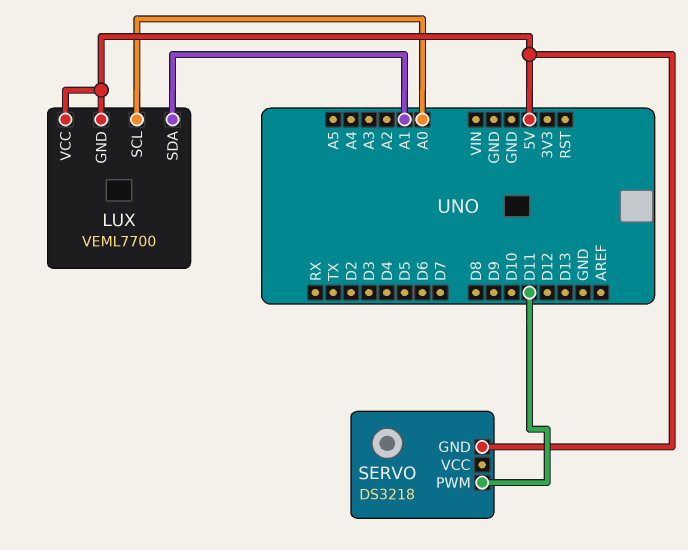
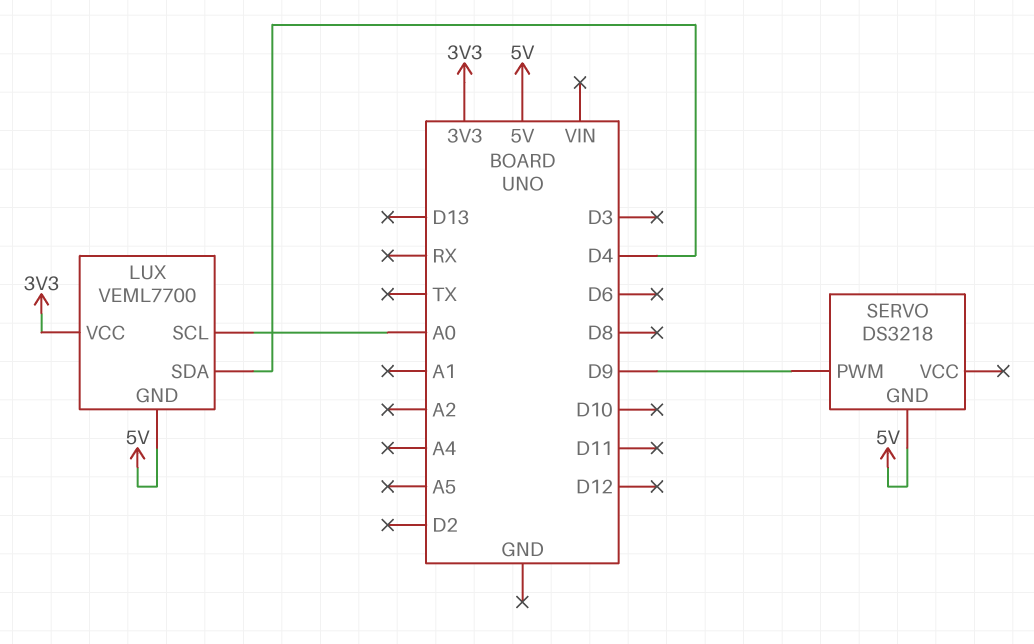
LUX pin SDA: A1 -> D4
LUX pin VCC: 5V -> 3V3
SERVO pin PWM: D11 -> D9

